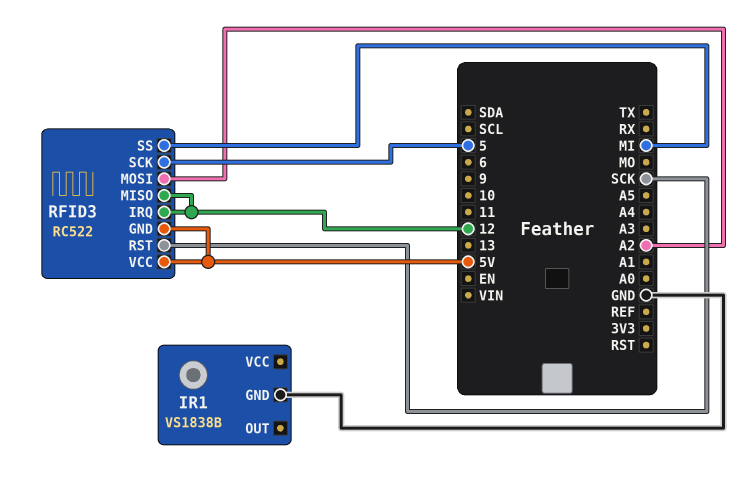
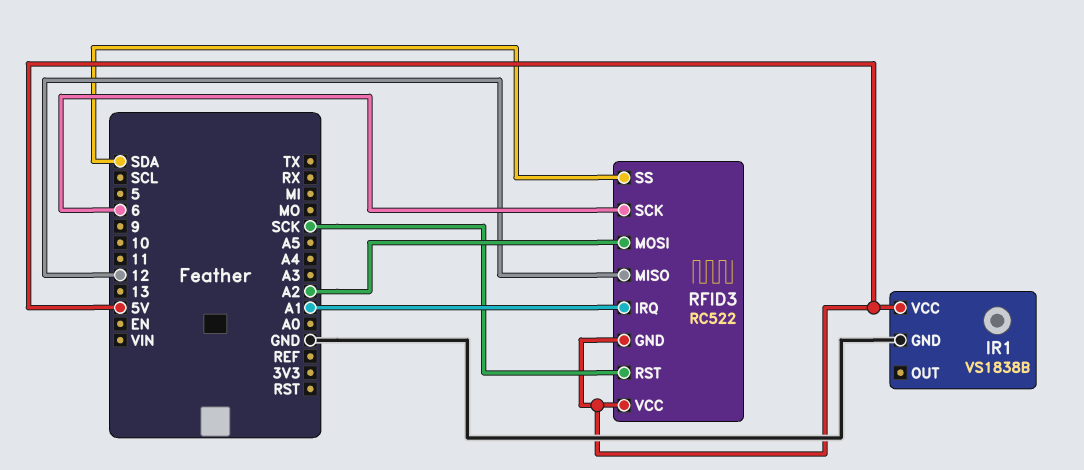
IR1 pin VCC: none -> 5V
RFID3 pin IRQ: 12 -> A1
RFID3 pin SCK: 5 -> 6
RFID3 pin SS: MI -> SDA

